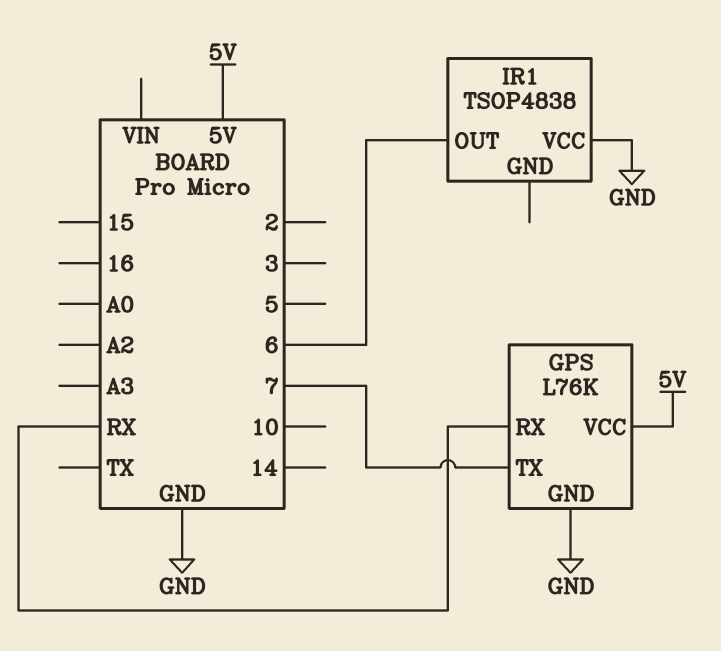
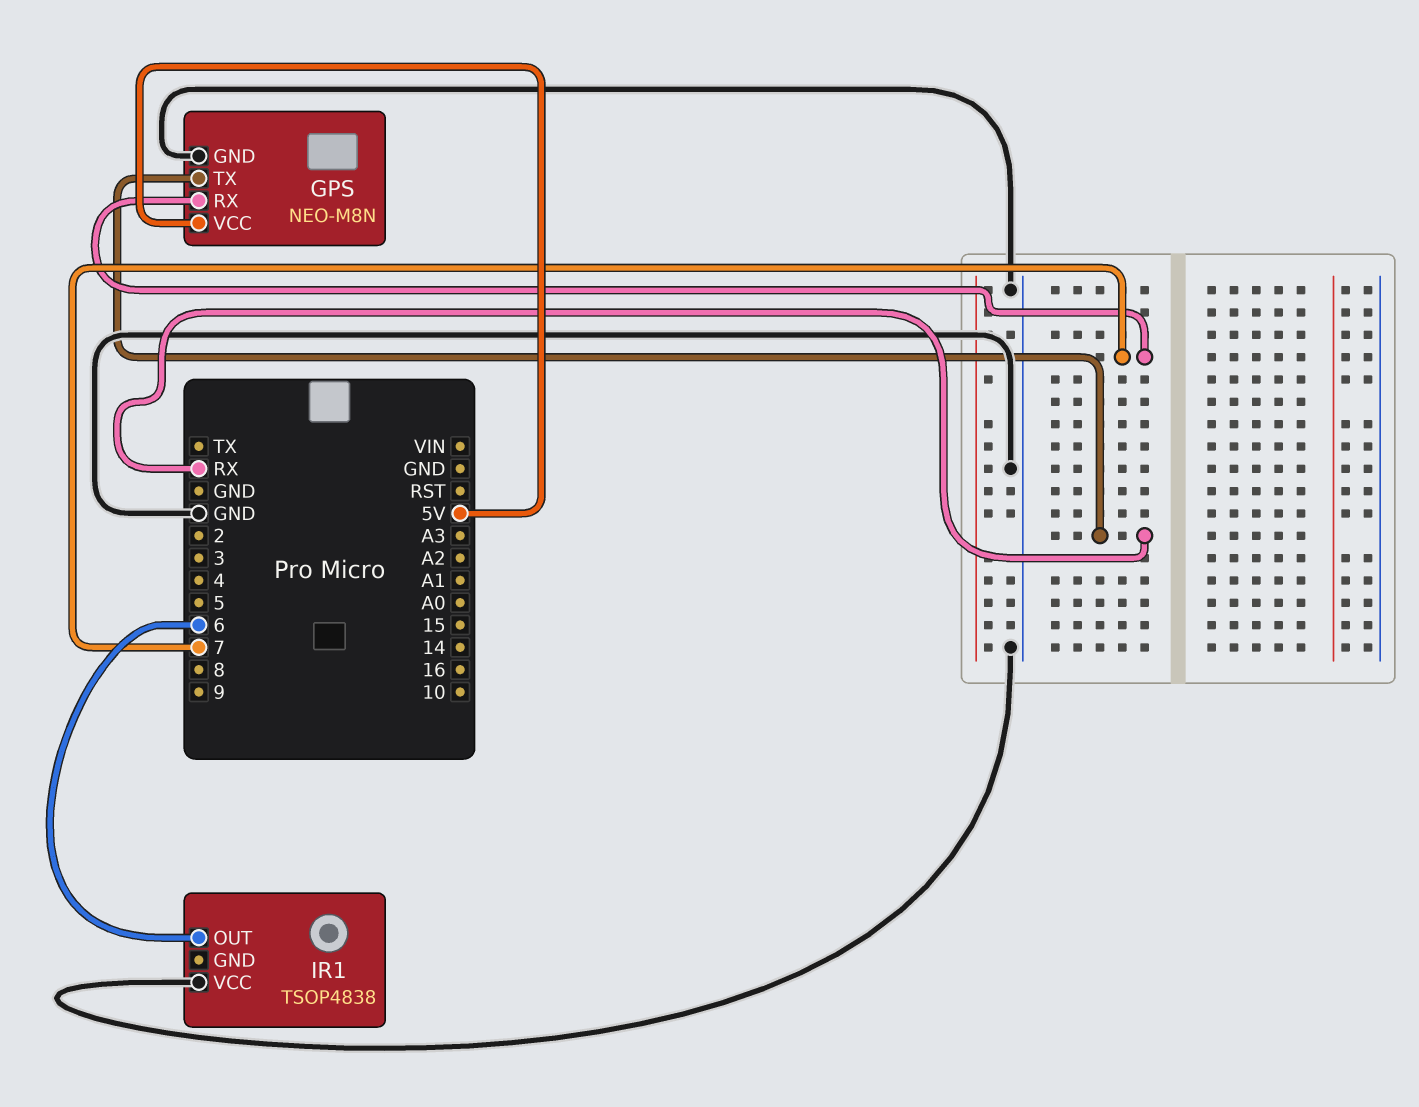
GPS: L76K -> NEO-M8N
GPS pin RX: RX -> 7
GPS pin TX: 7 -> RX

